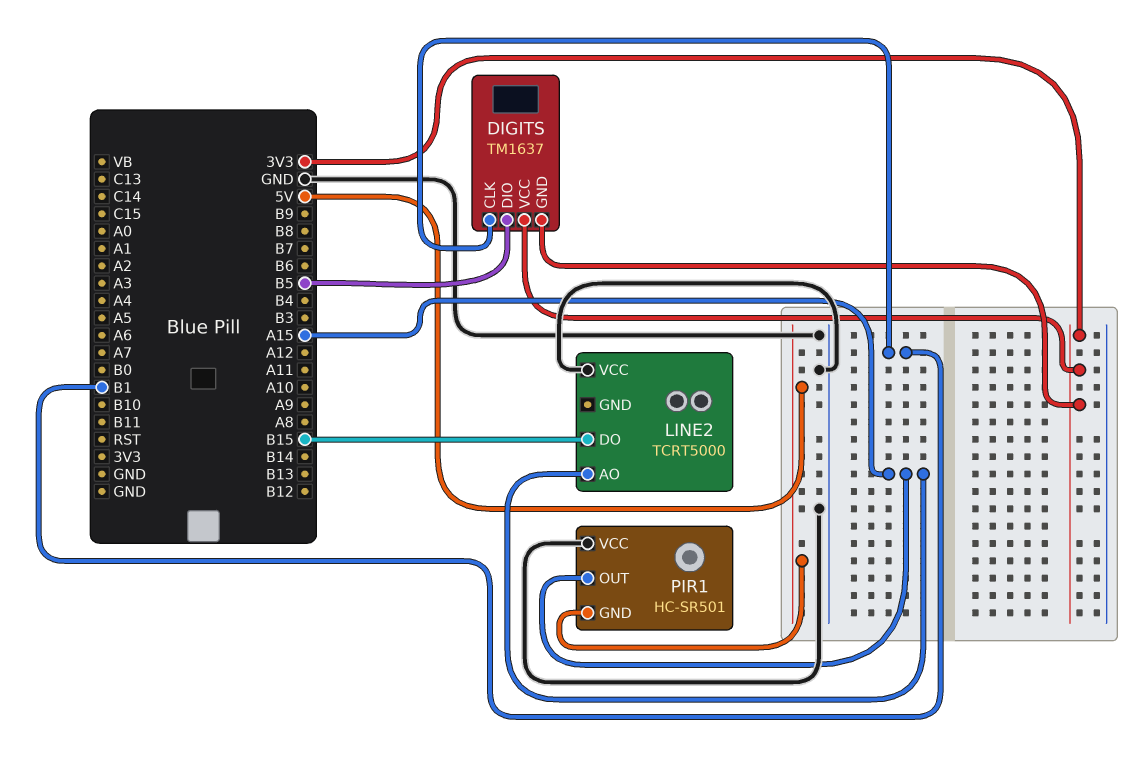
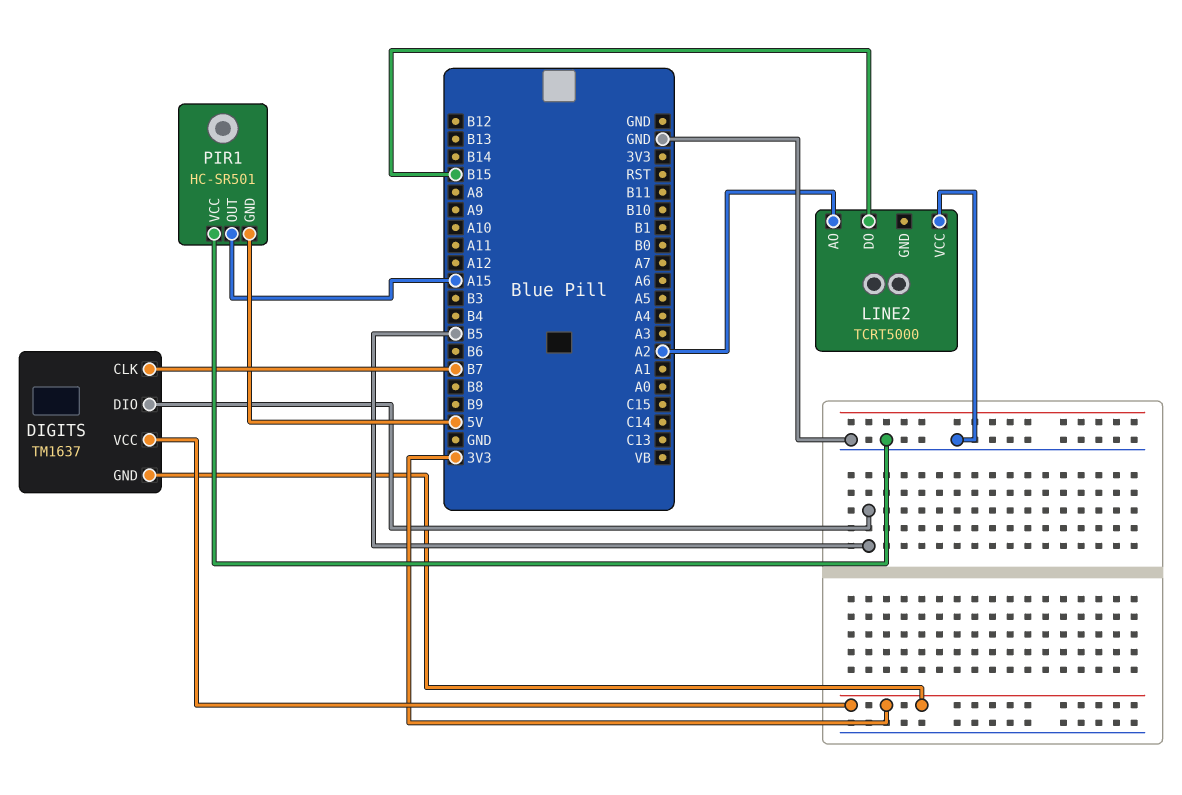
DIGITS pin CLK: B1 -> B7
LINE2 pin AO: A15 -> A2

